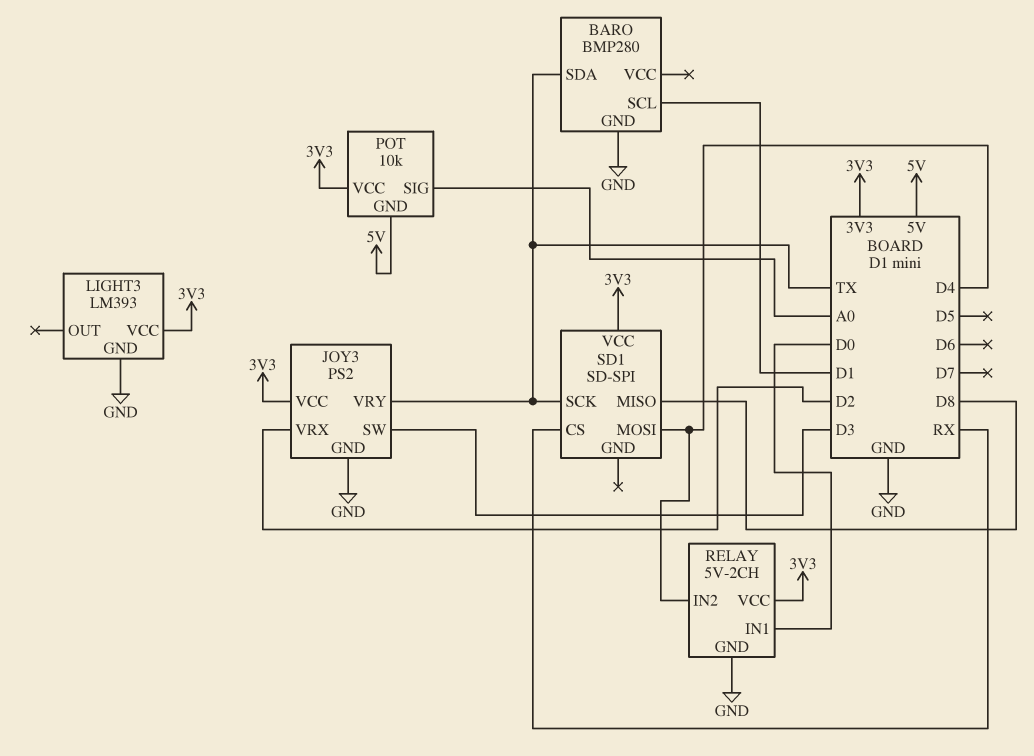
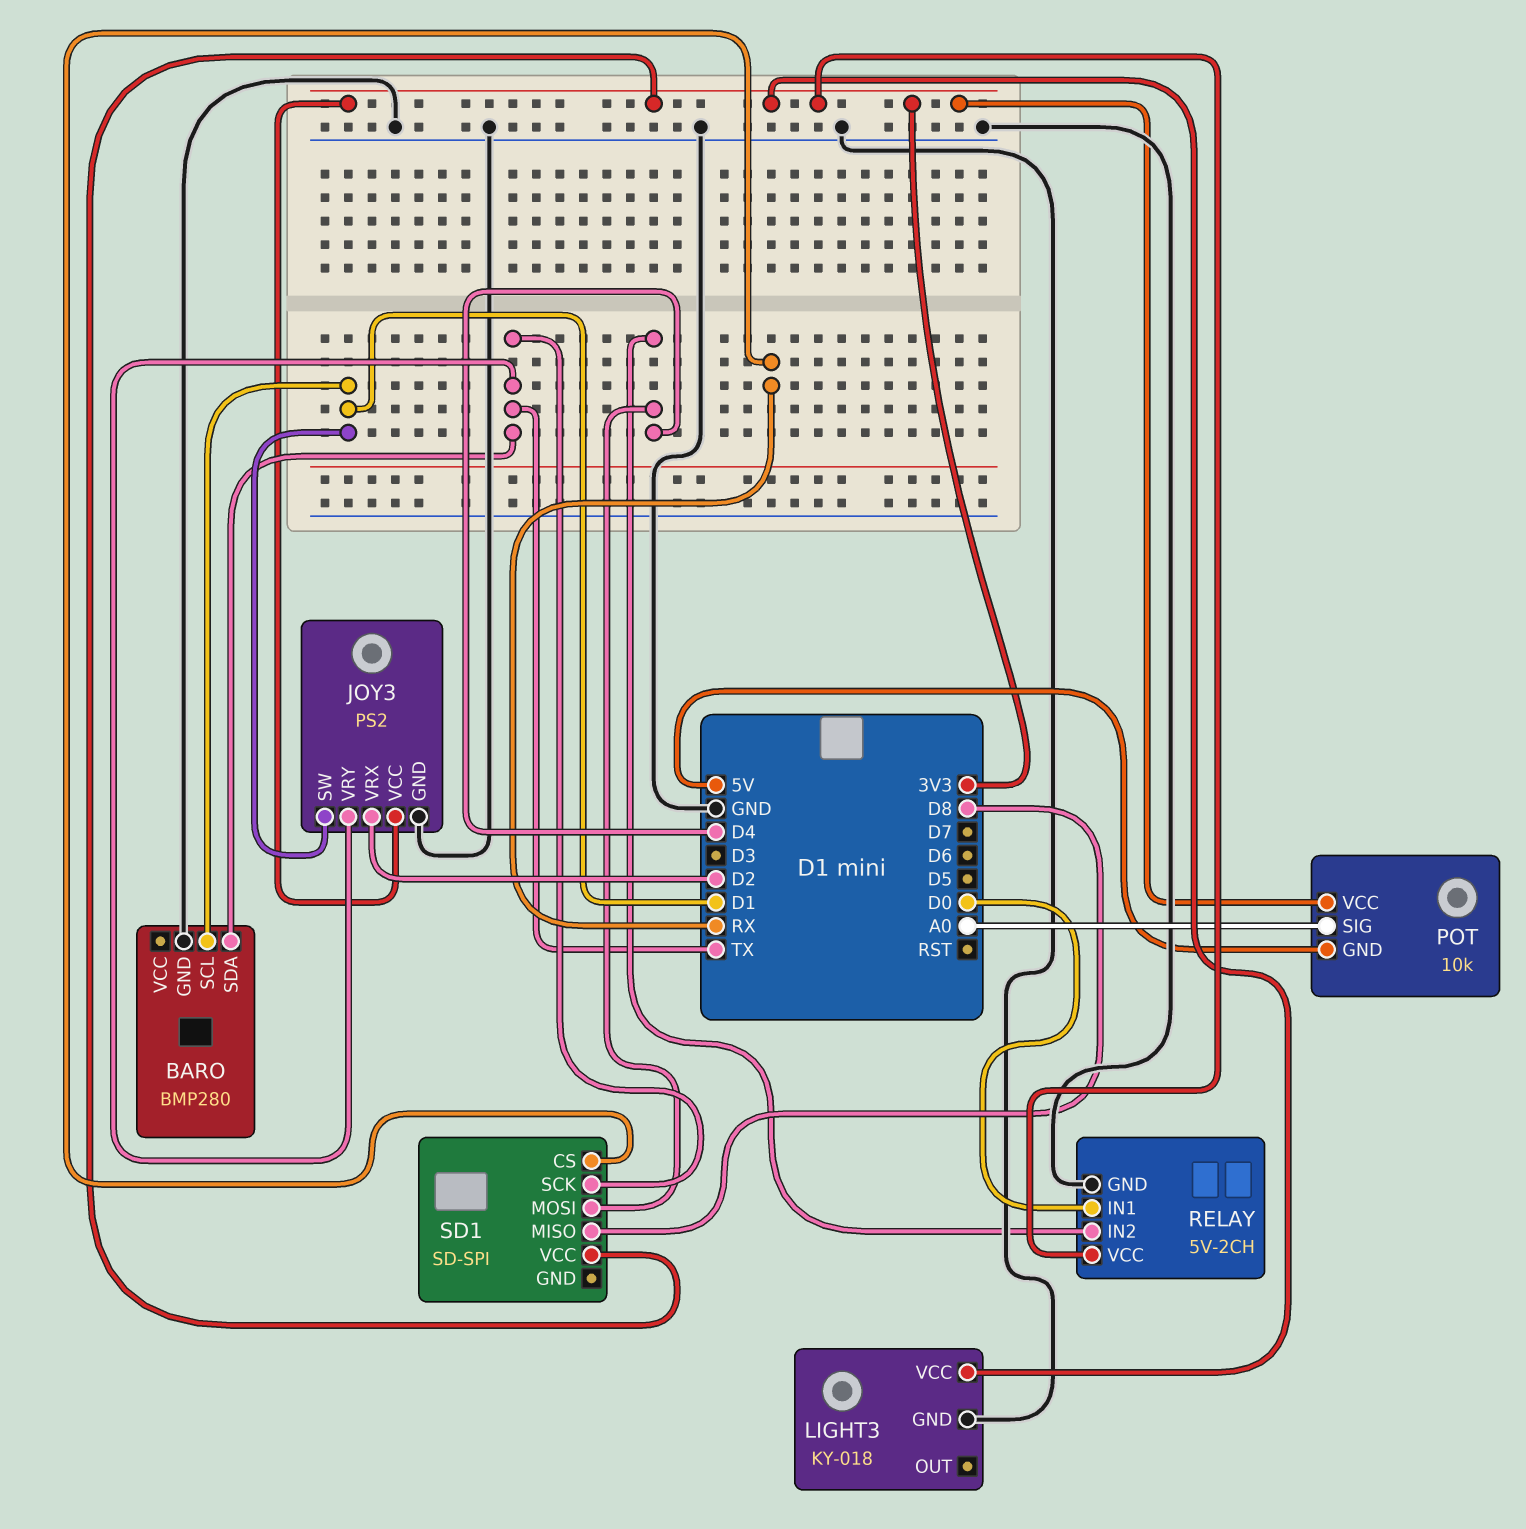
JOY3 pin SW: D3 -> D1
LIGHT3: LM393 -> KY-018

